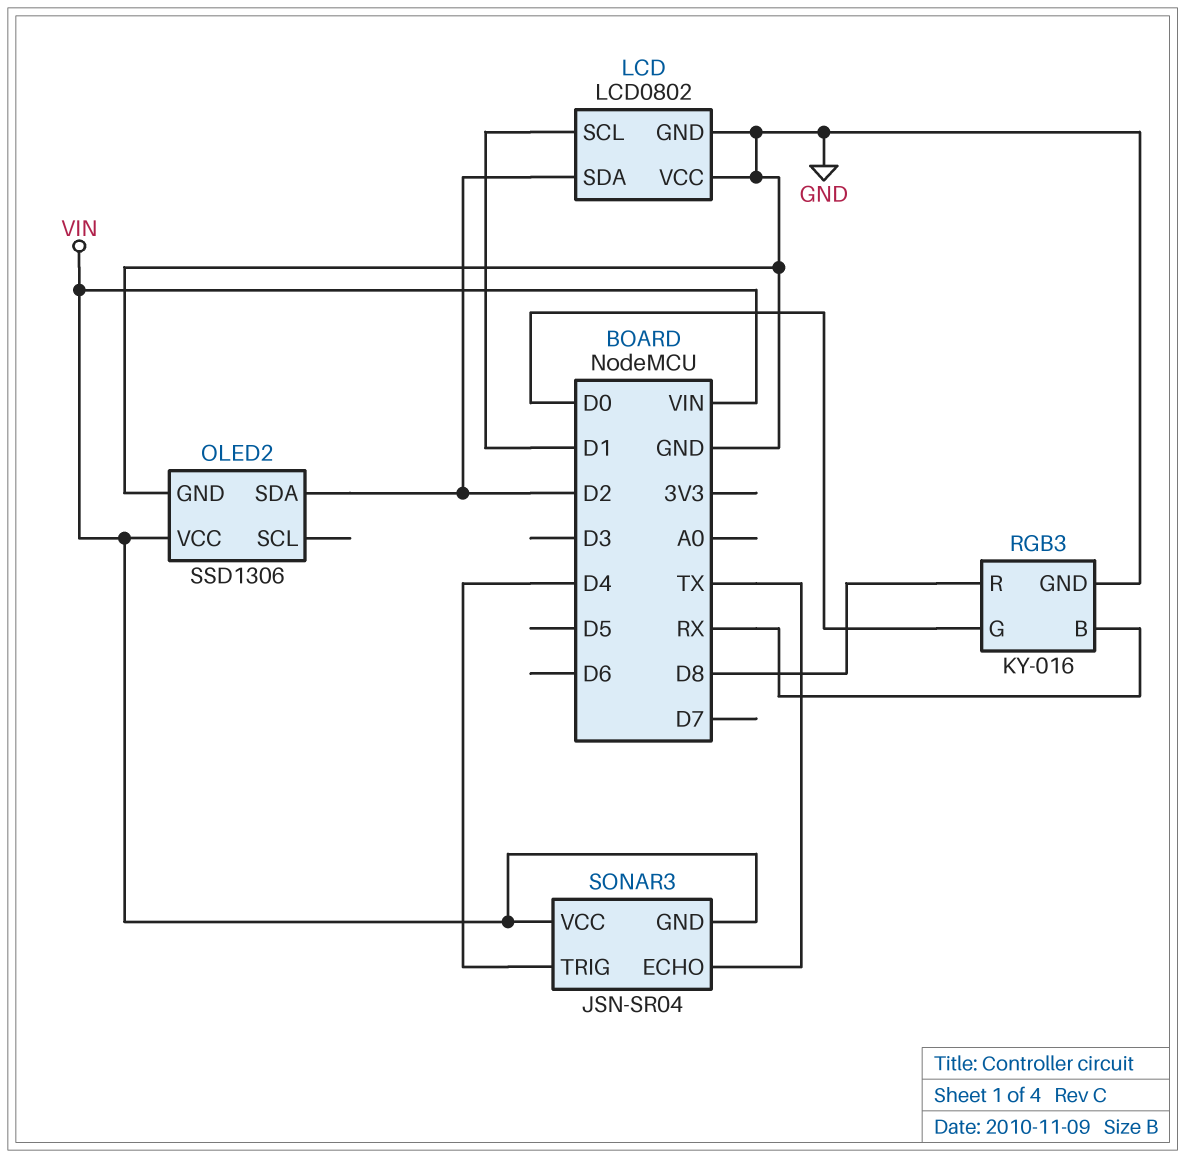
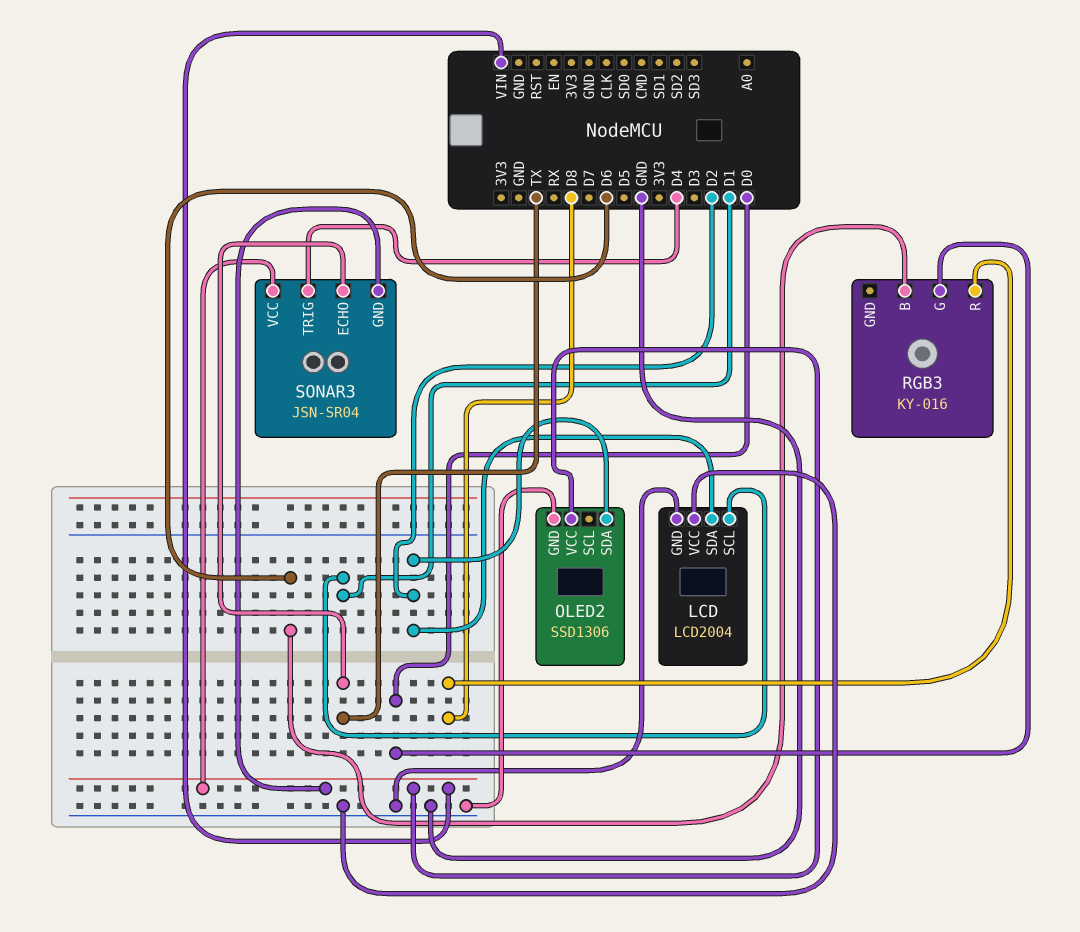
LCD: LCD0802 -> LCD2004
RGB3 pin B: RX -> D6
RGB3 pin GND: GND -> none

